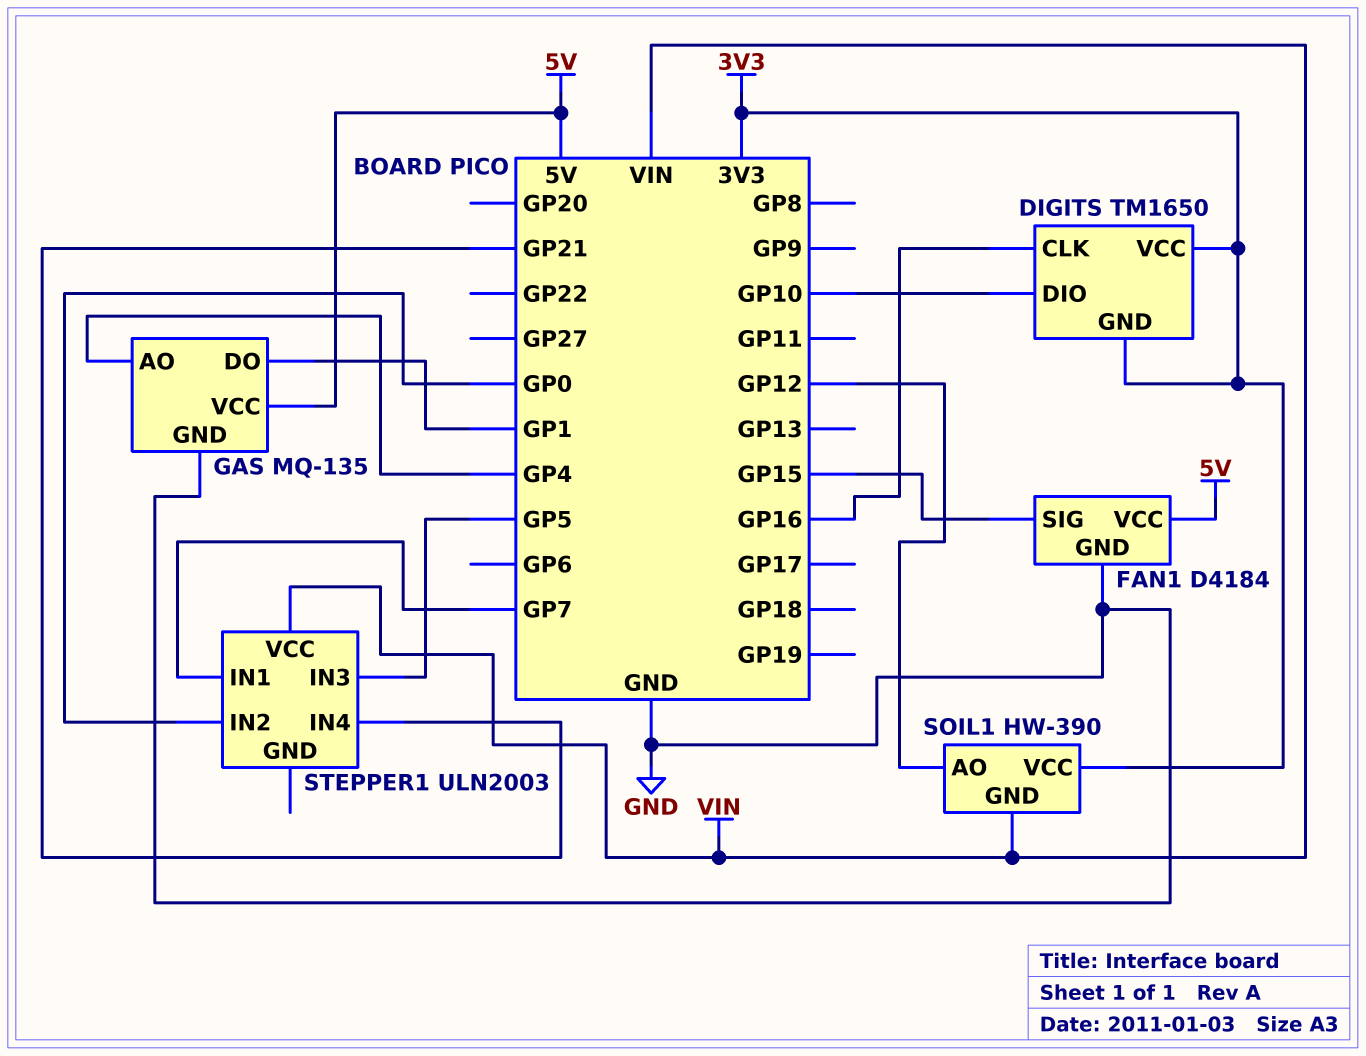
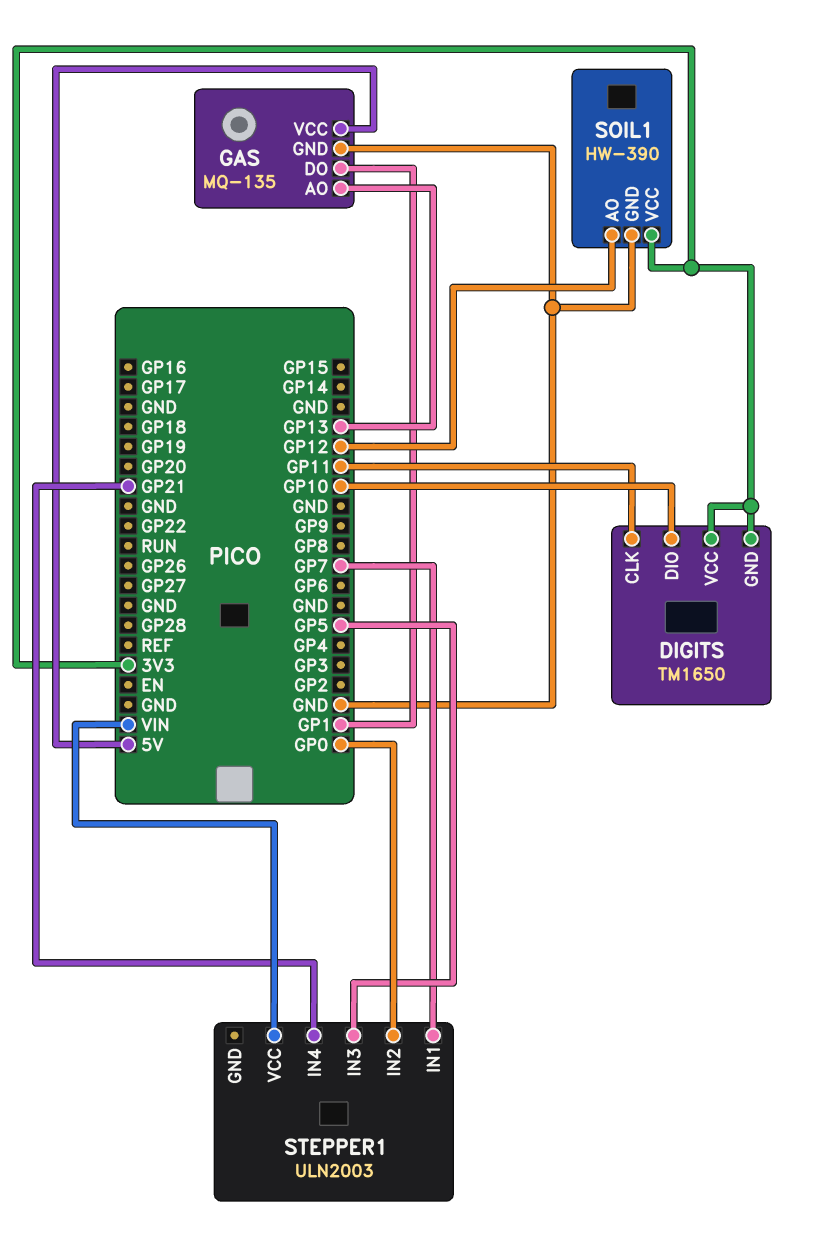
DIGITS pin CLK: GP16 -> GP11
FAN1: D4184 -> none
FAN1 pin GND: GND -> none
FAN1 pin SIG: GP15 -> none
FAN1 pin VCC: 5V -> none
GAS pin AO: GP4 -> GP13
SOIL1 pin GND: VIN -> GND

